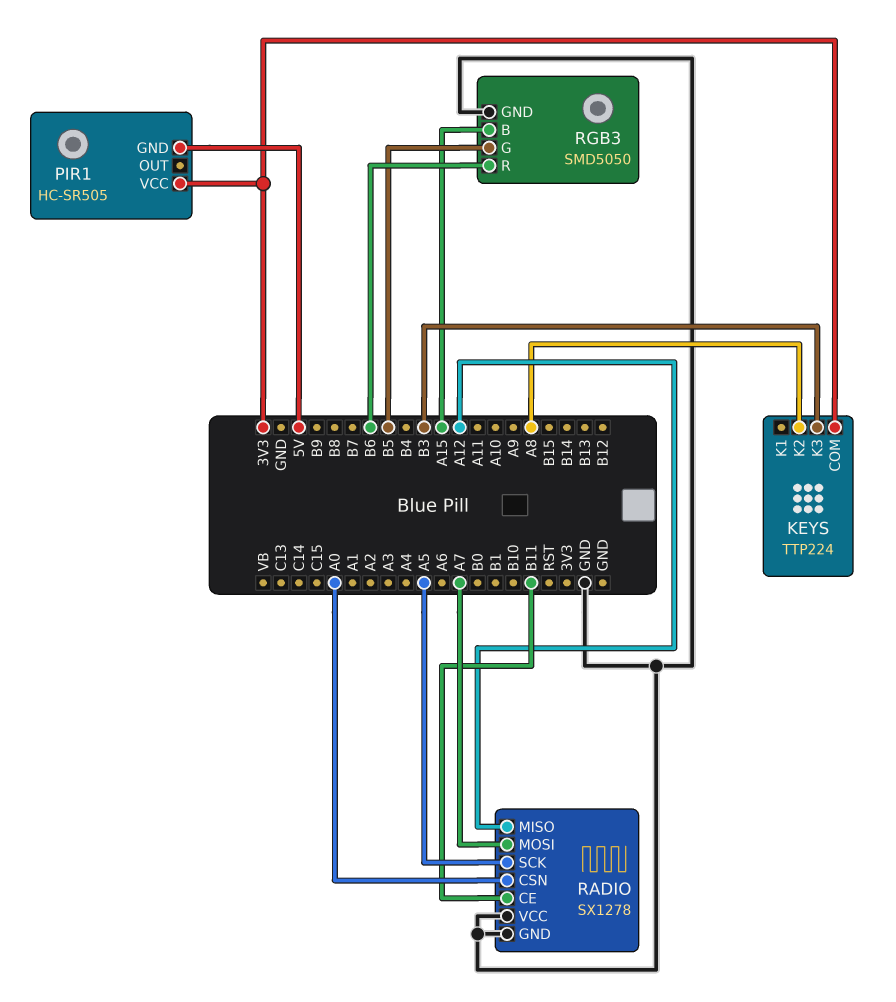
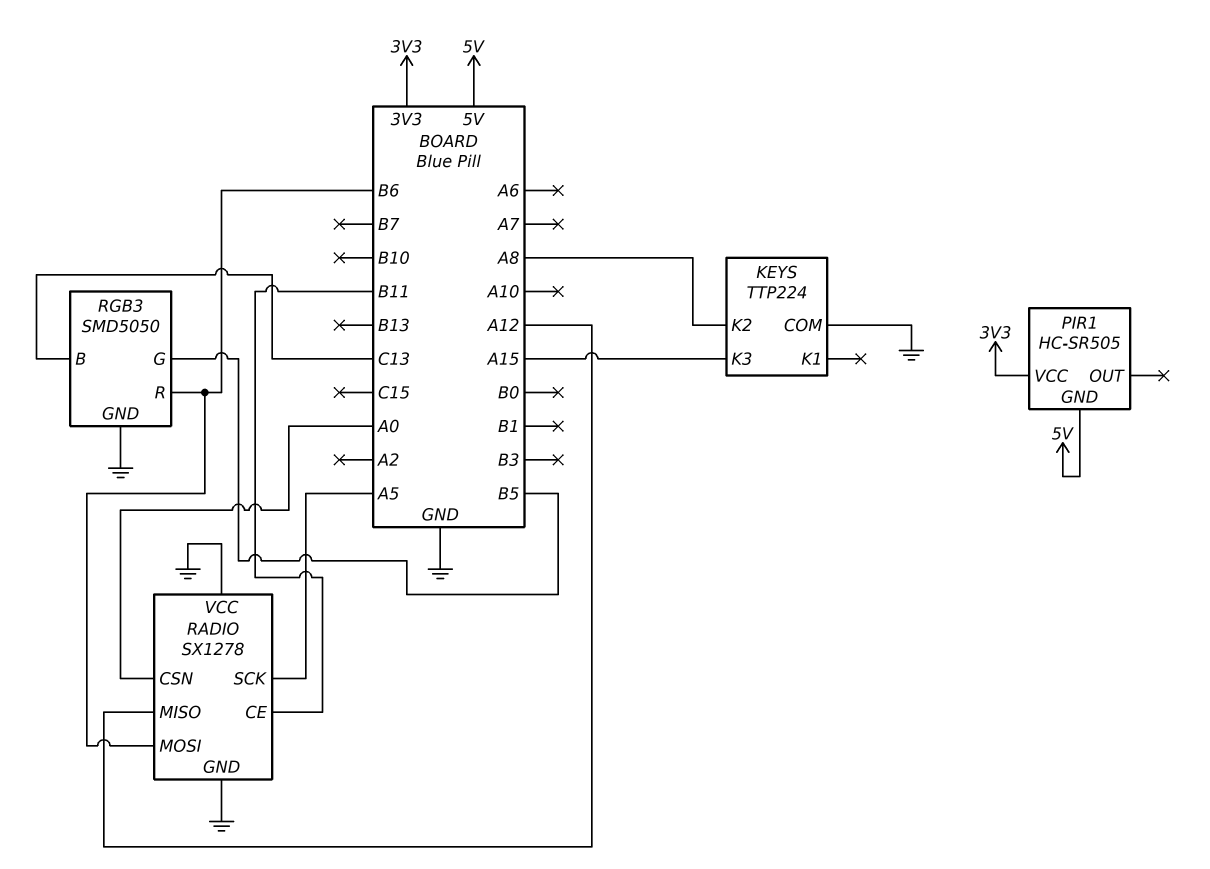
KEYS pin COM: 3V3 -> GND
KEYS pin K3: B3 -> A15
RADIO pin MOSI: A7 -> B6
RGB3 pin B: A15 -> C13

